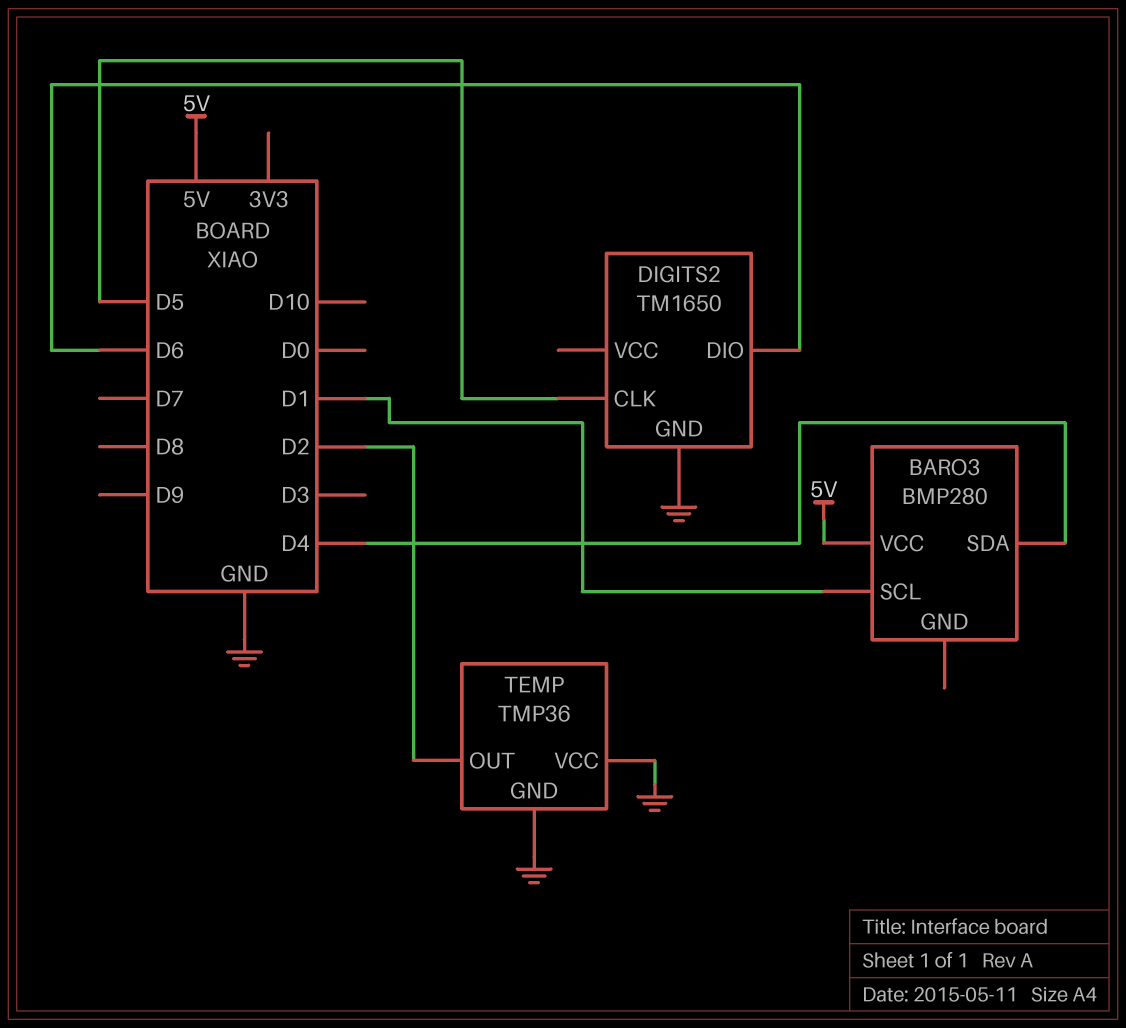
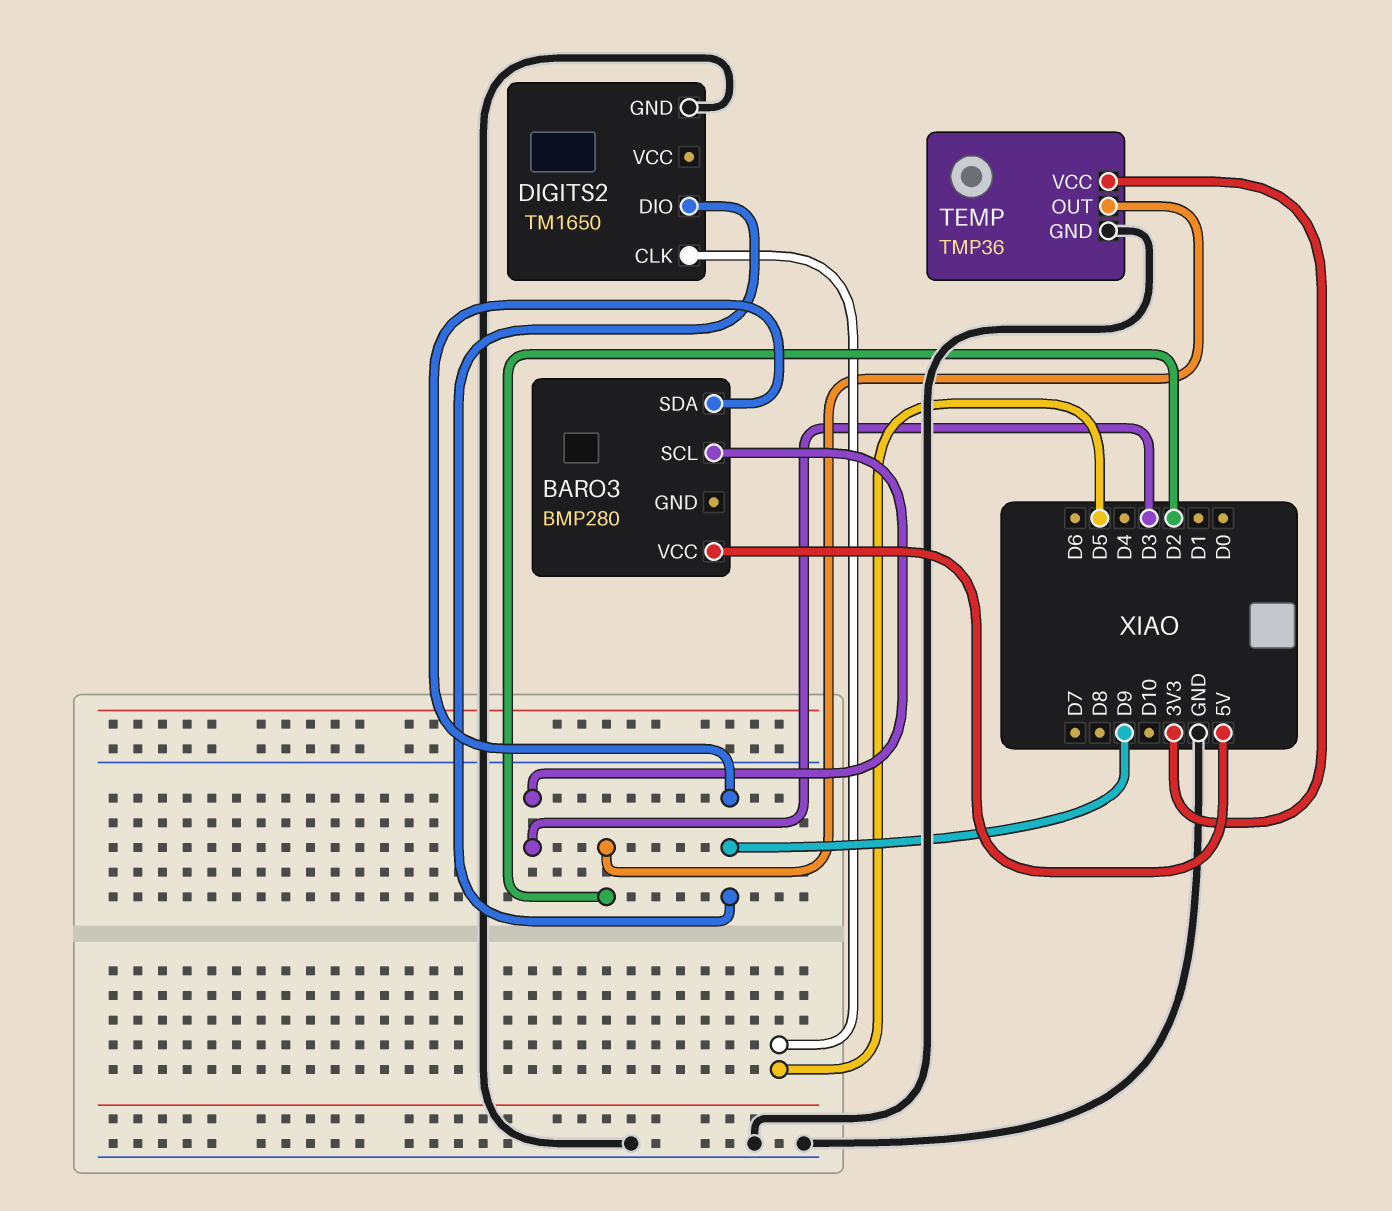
BARO3 pin SCL: D1 -> D3
BARO3 pin SDA: D4 -> D9
DIGITS2 pin DIO: D6 -> D9
TEMP pin VCC: GND -> 3V3

